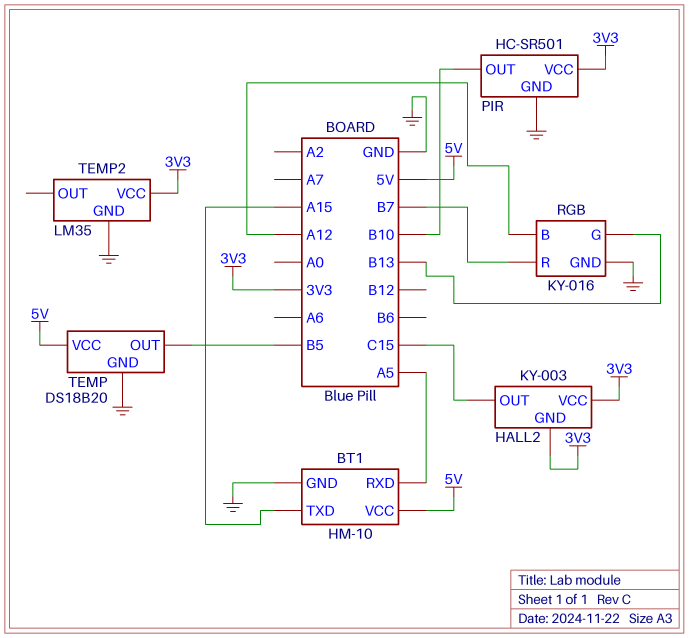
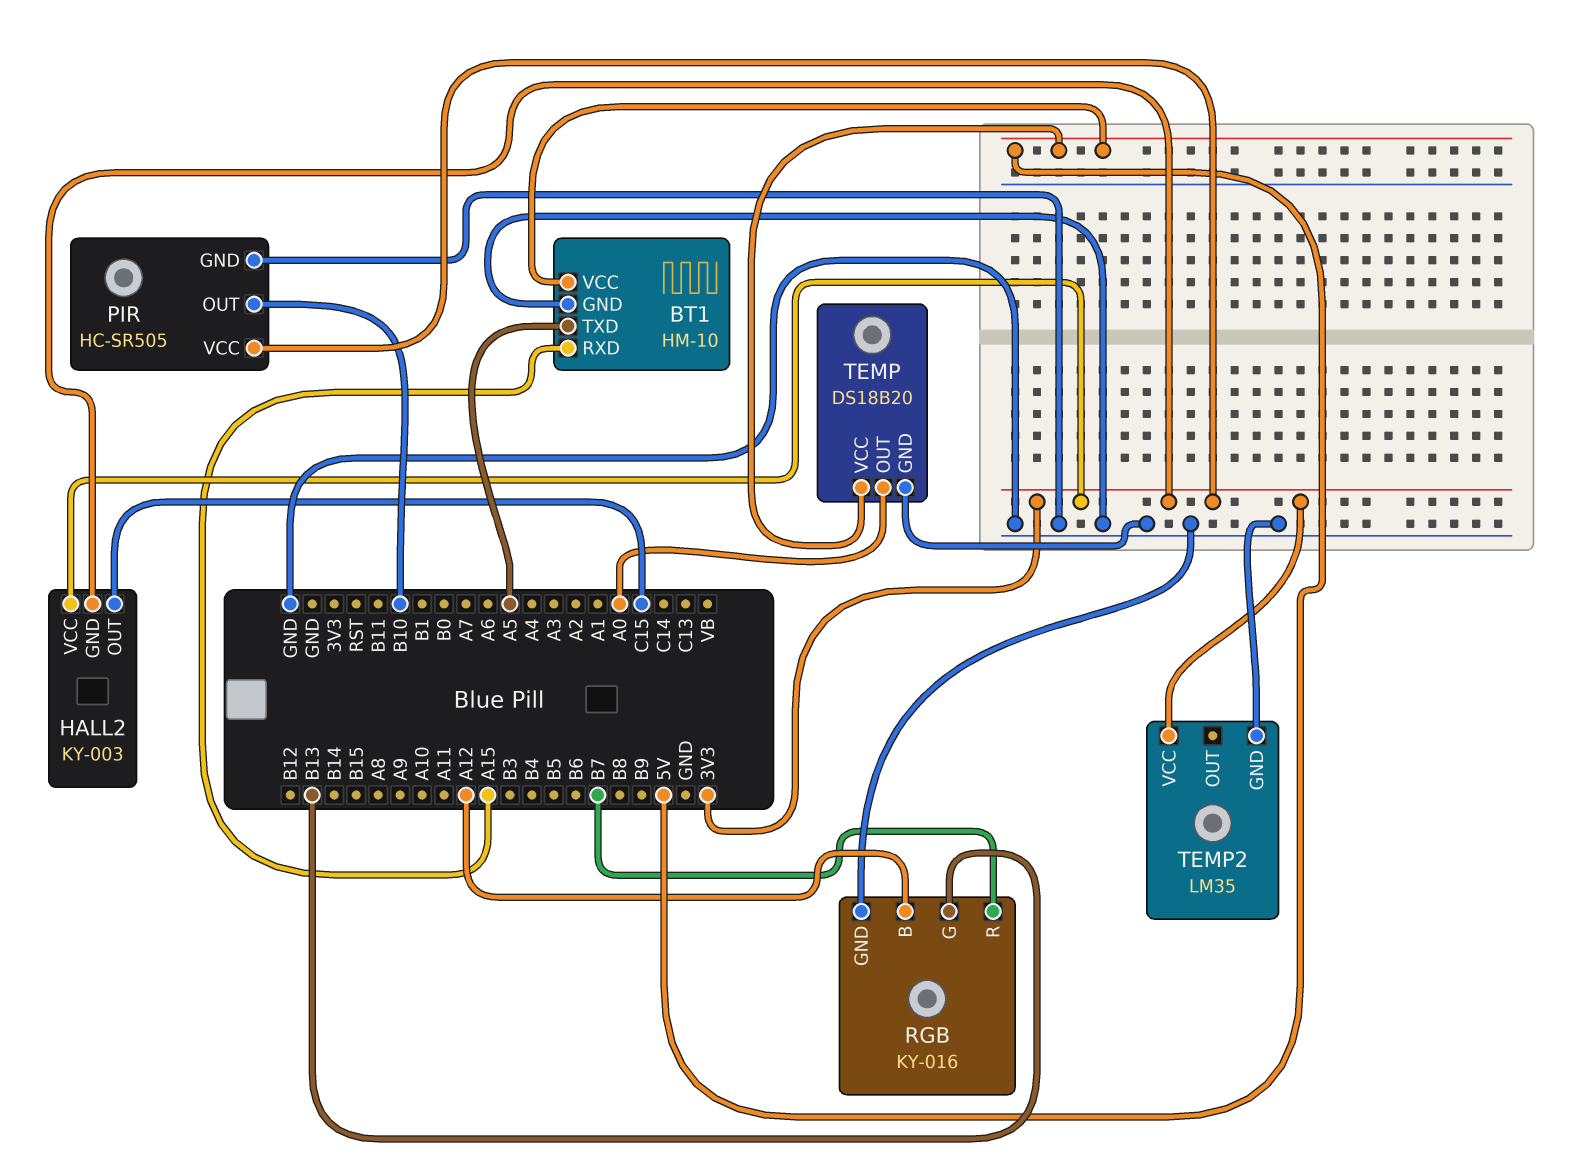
BT1 pin RXD: A5 -> A15
BT1 pin TXD: A15 -> A5
PIR: HC-SR501 -> HC-SR505
TEMP pin OUT: B5 -> A0

